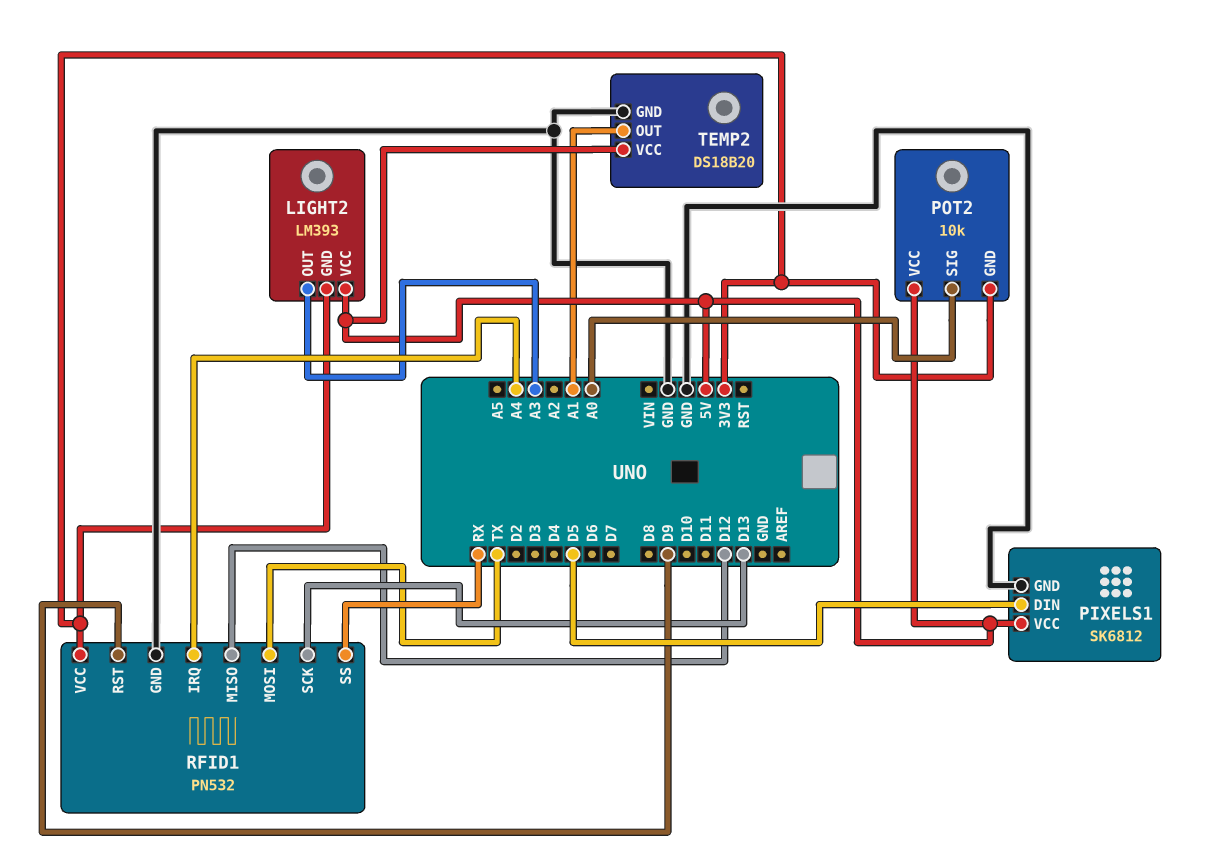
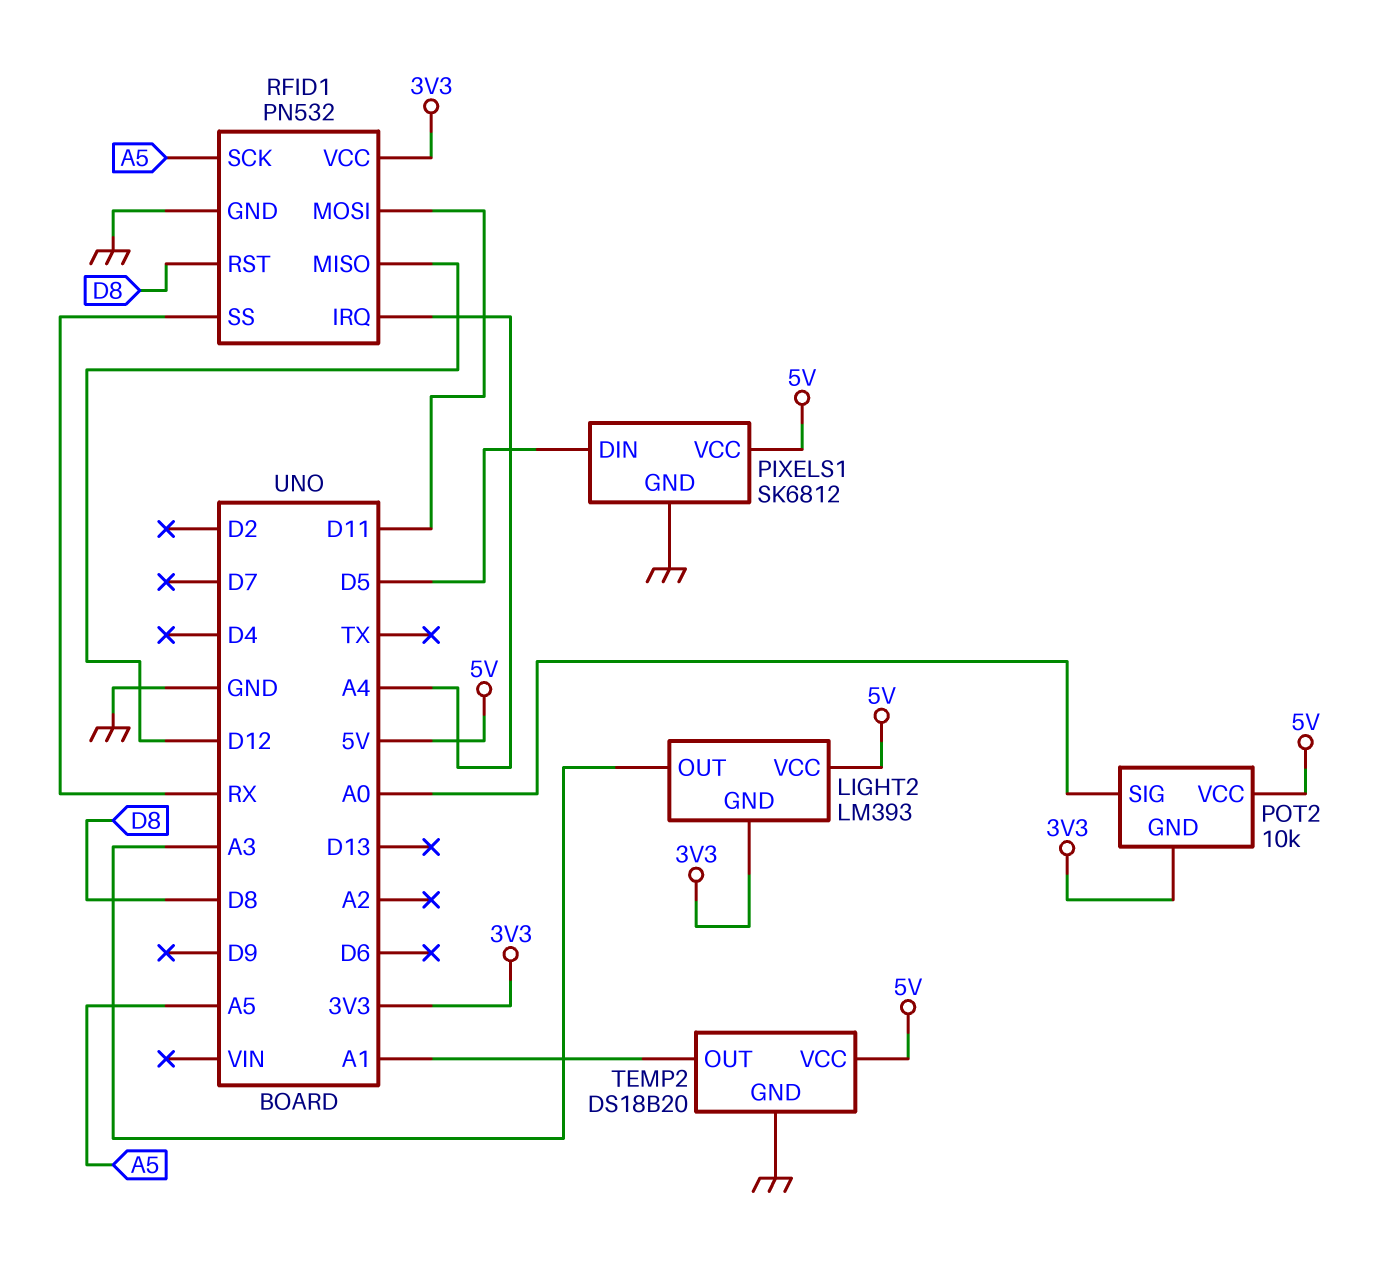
RFID1 pin MOSI: TX -> D11
RFID1 pin RST: D9 -> D8
RFID1 pin SCK: D13 -> A5

